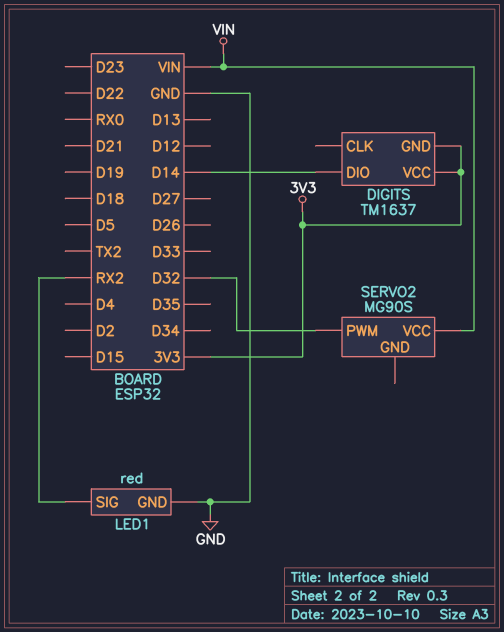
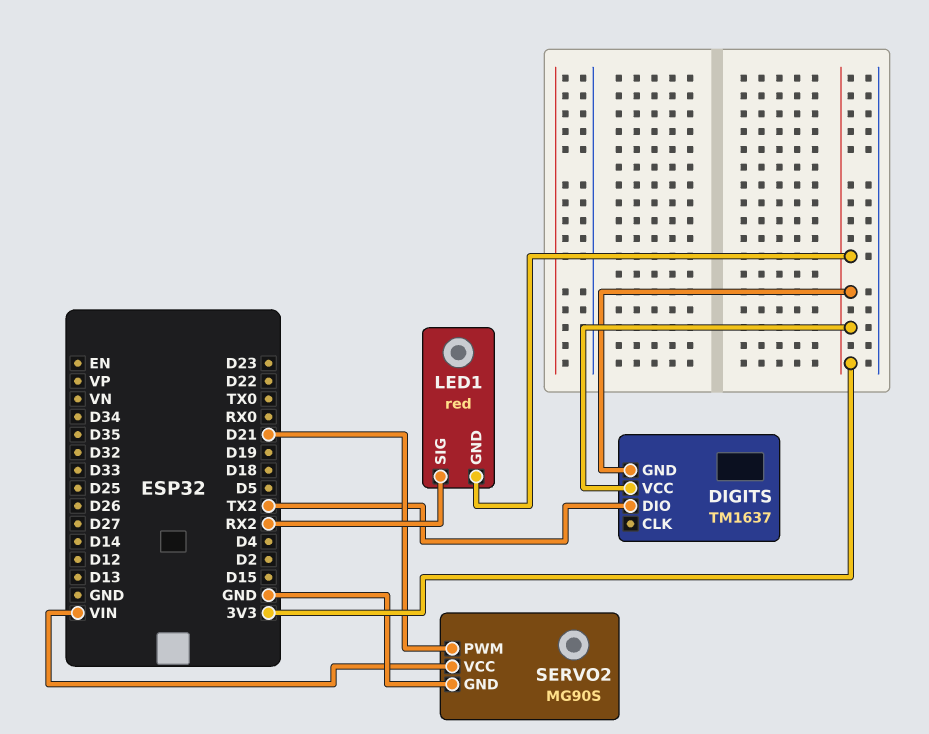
DIGITS pin DIO: D14 -> TX2
LED1 pin GND: GND -> 3V3
SERVO2 pin GND: none -> GND
SERVO2 pin PWM: D32 -> D21

